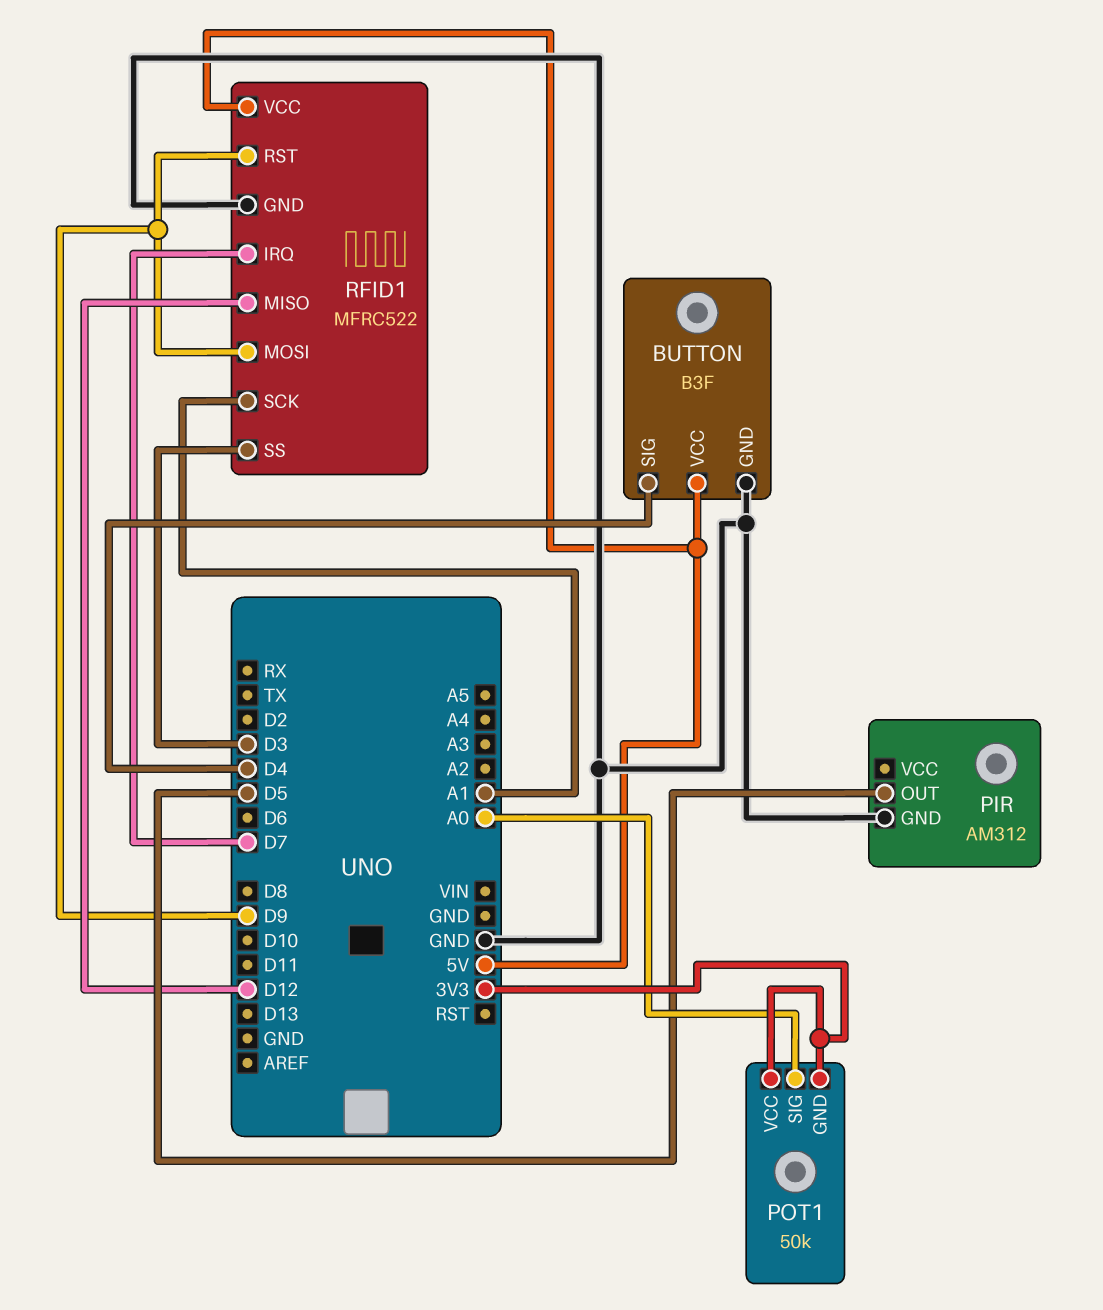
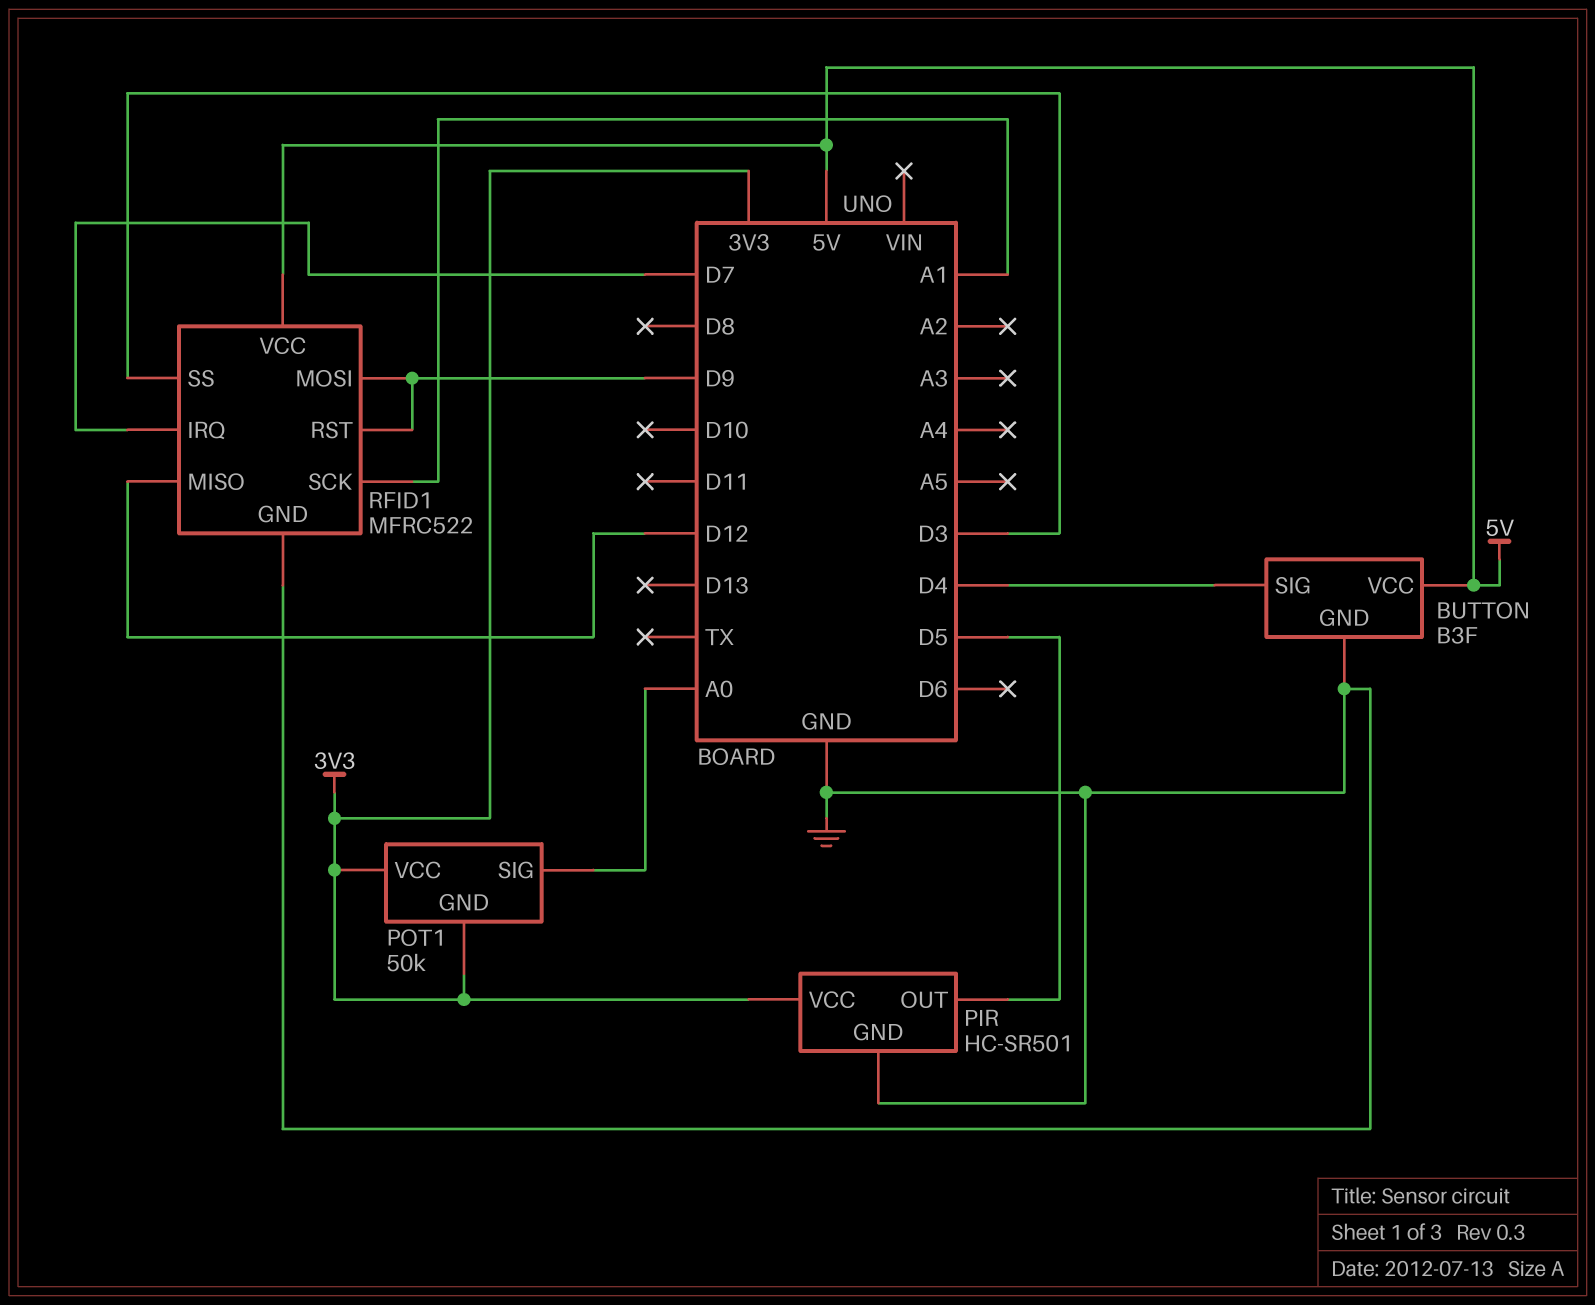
PIR: AM312 -> HC-SR501
PIR pin VCC: none -> 3V3

